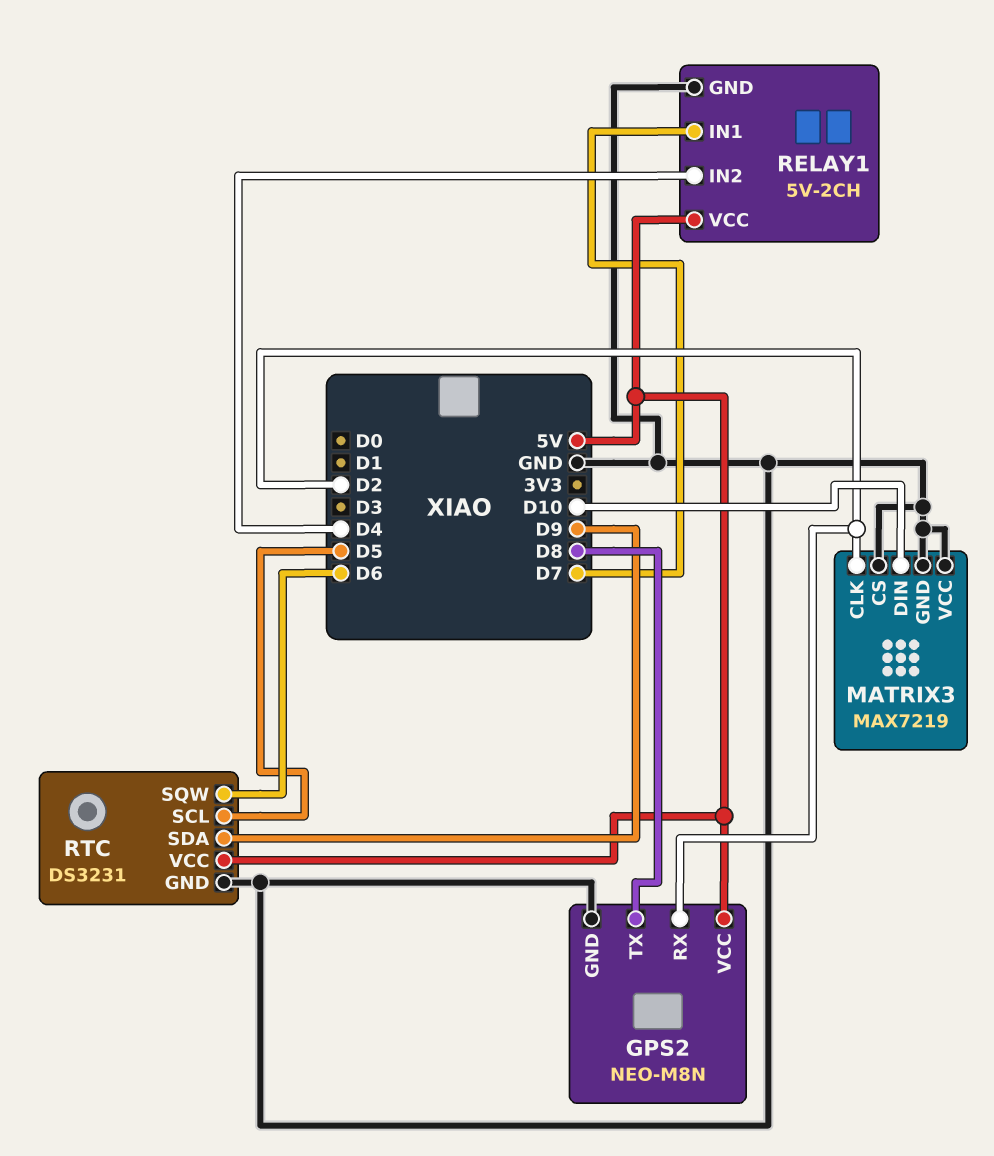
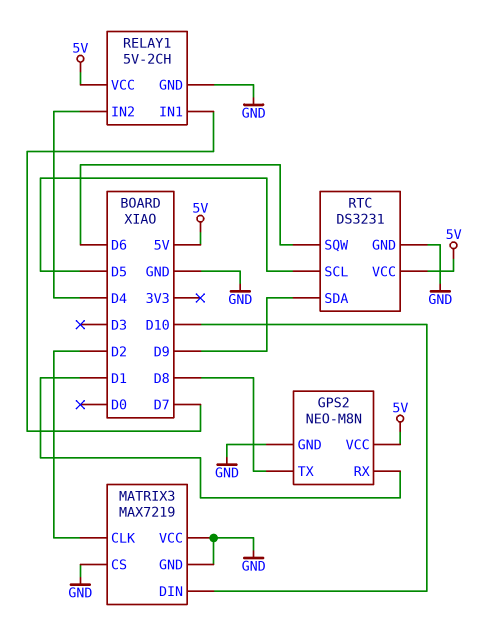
GPS2 pin RX: D2 -> D1

